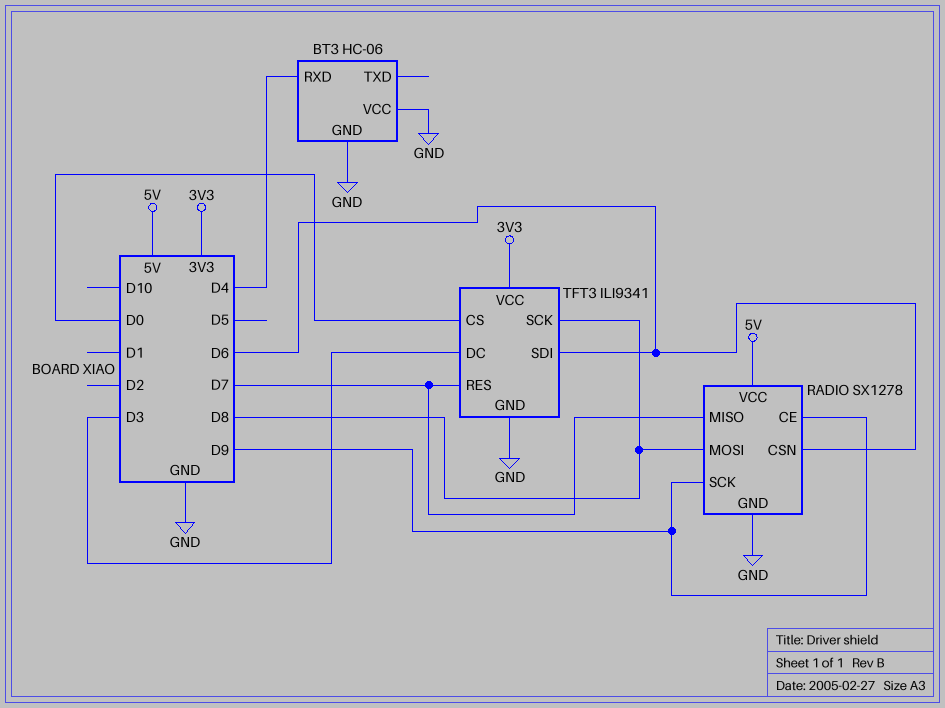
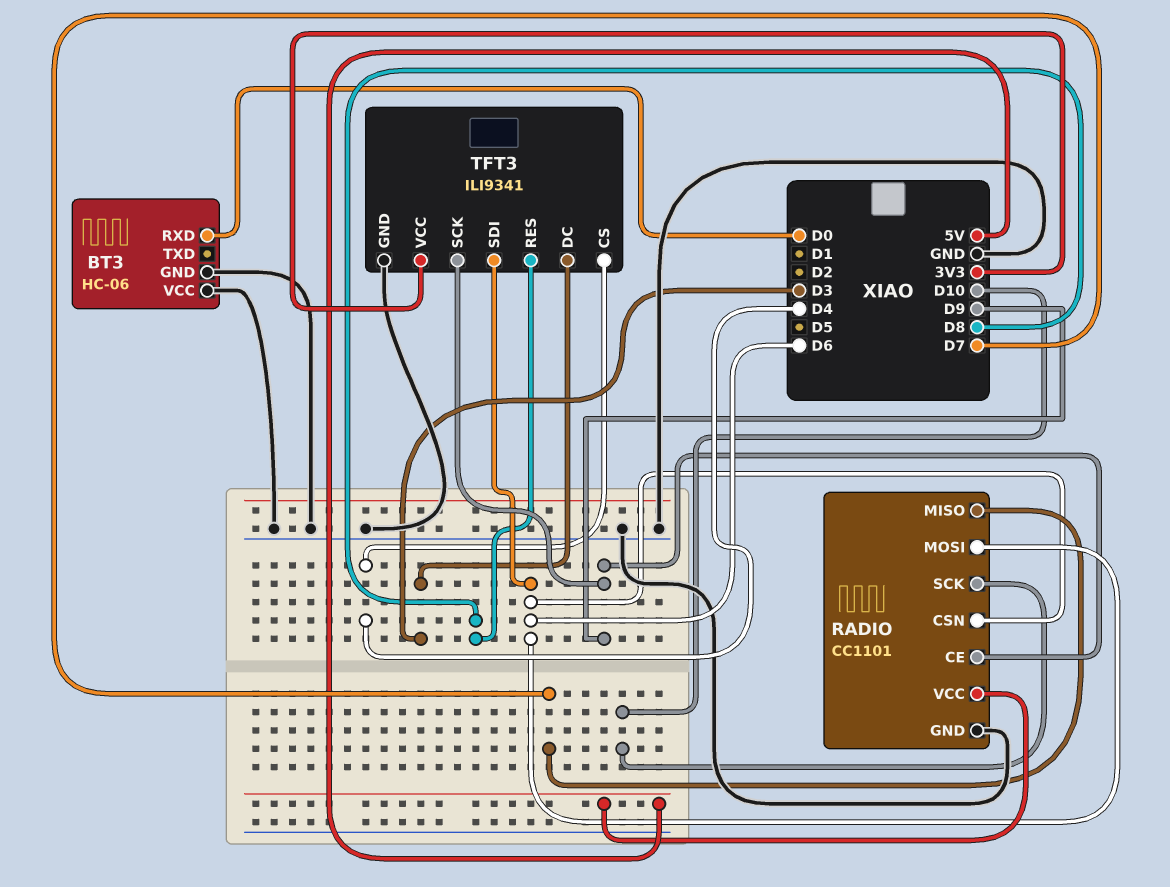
BT3 pin RXD: D4 -> D0
RADIO: SX1278 -> CC1101
RADIO pin MOSI: D8 -> D6
RADIO pin SCK: D9 -> D10
TFT3 pin CS: D0 -> D4
TFT3 pin RES: D7 -> D8
TFT3 pin SCK: D8 -> D9

